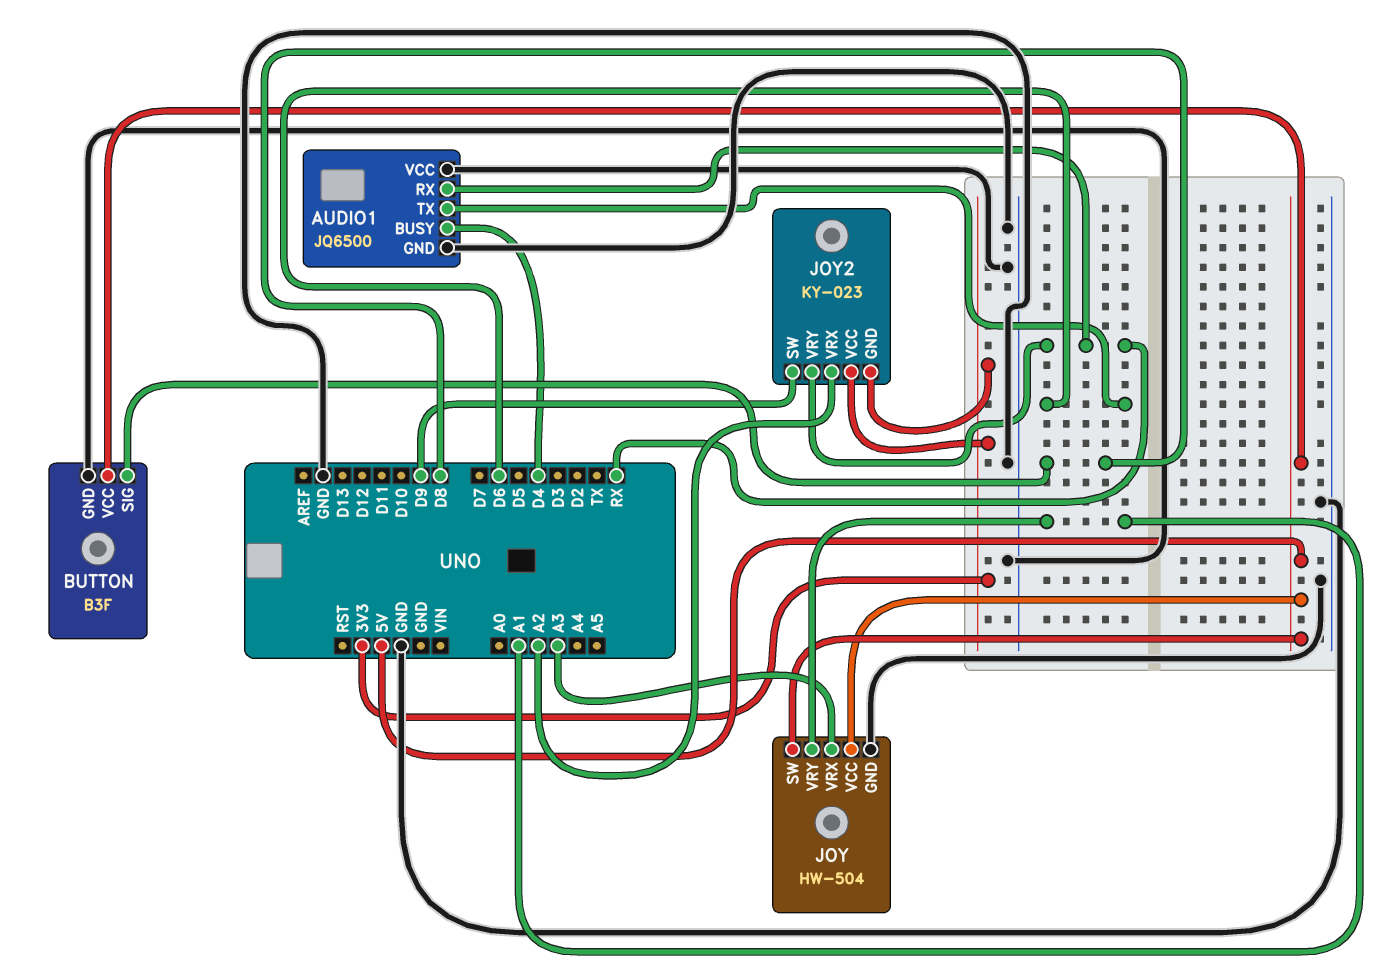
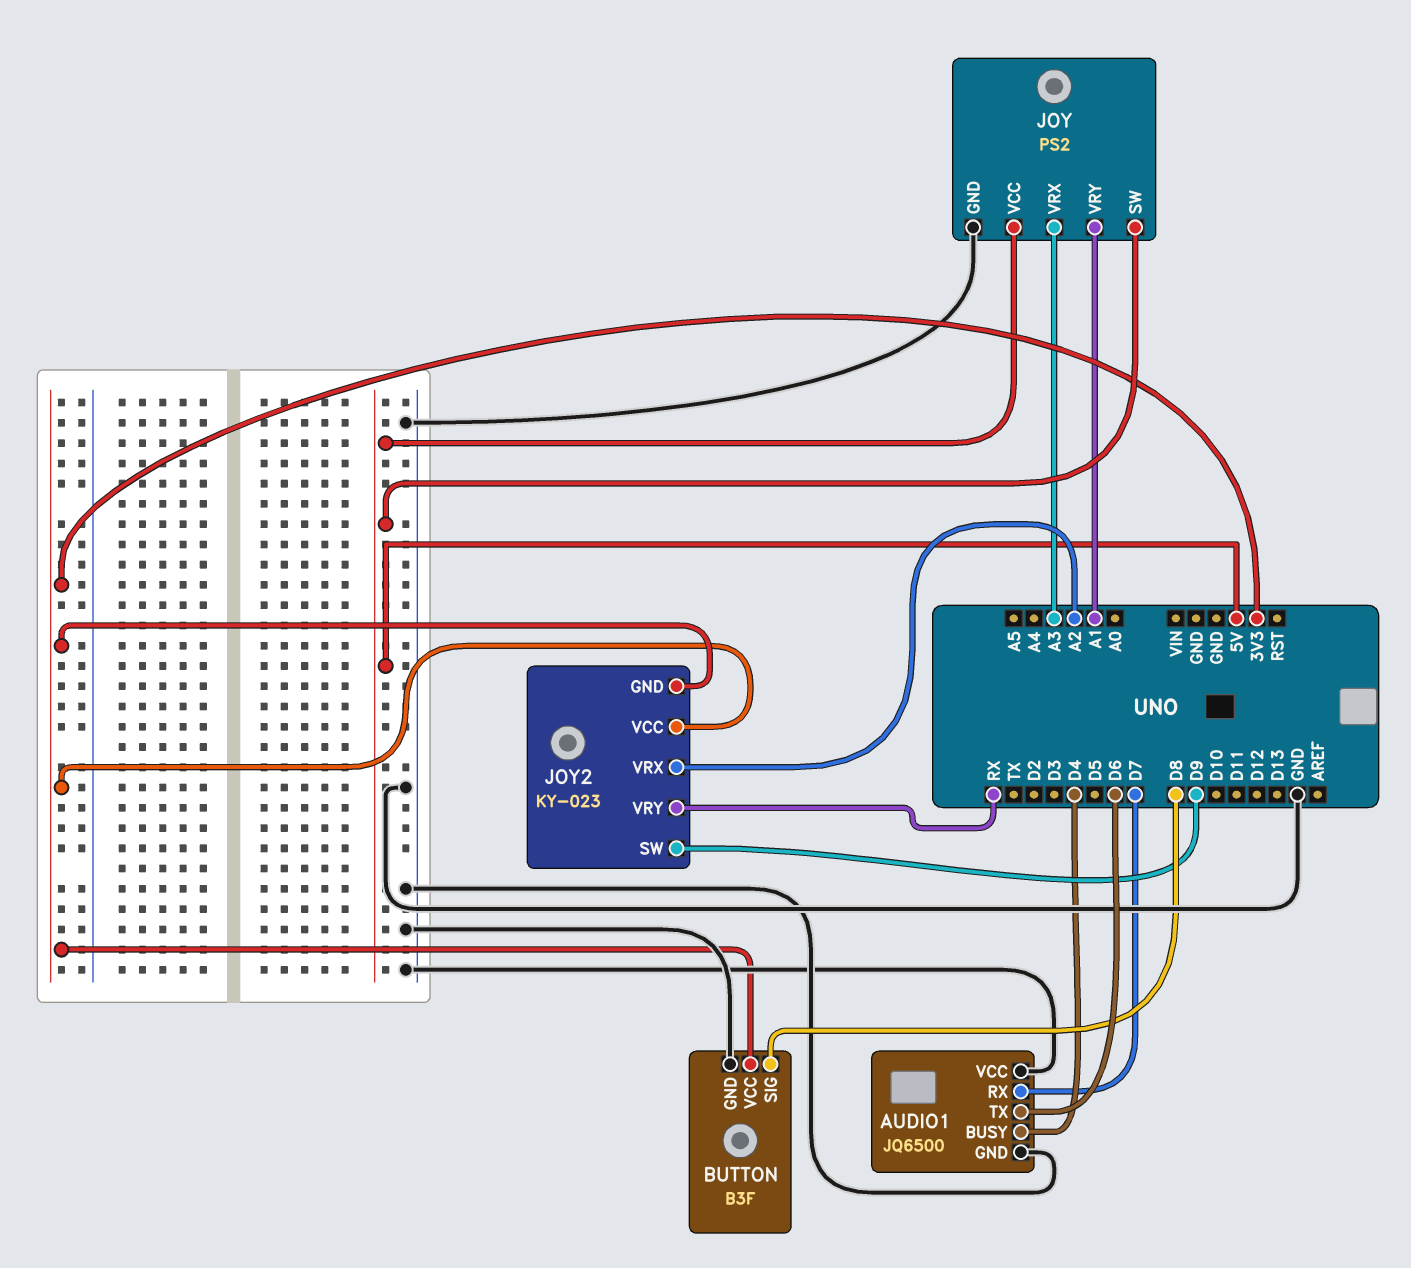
AUDIO1 pin RX: RX -> D7
BUTTON pin VCC: 5V -> 3V3
JOY: HW-504 -> PS2

